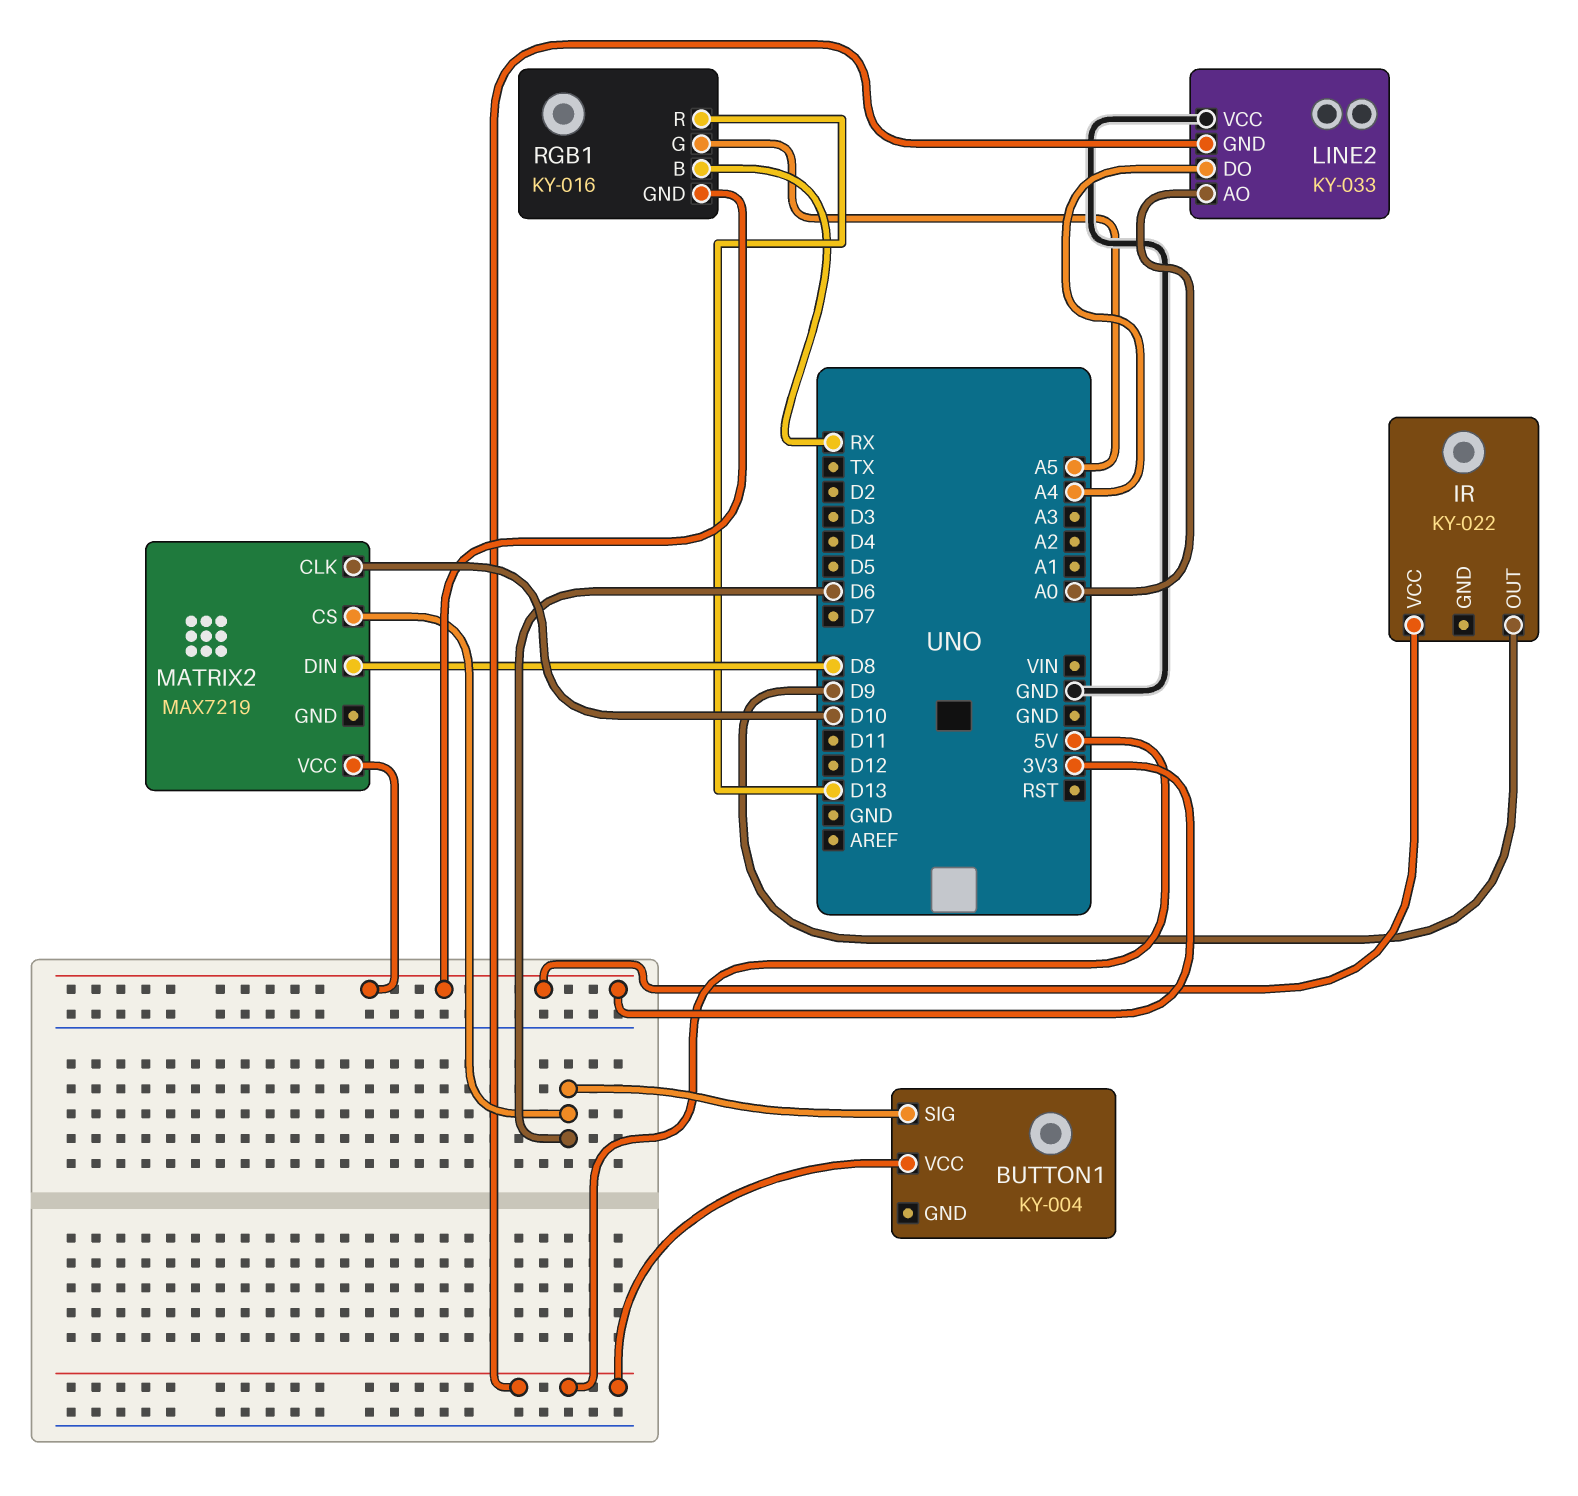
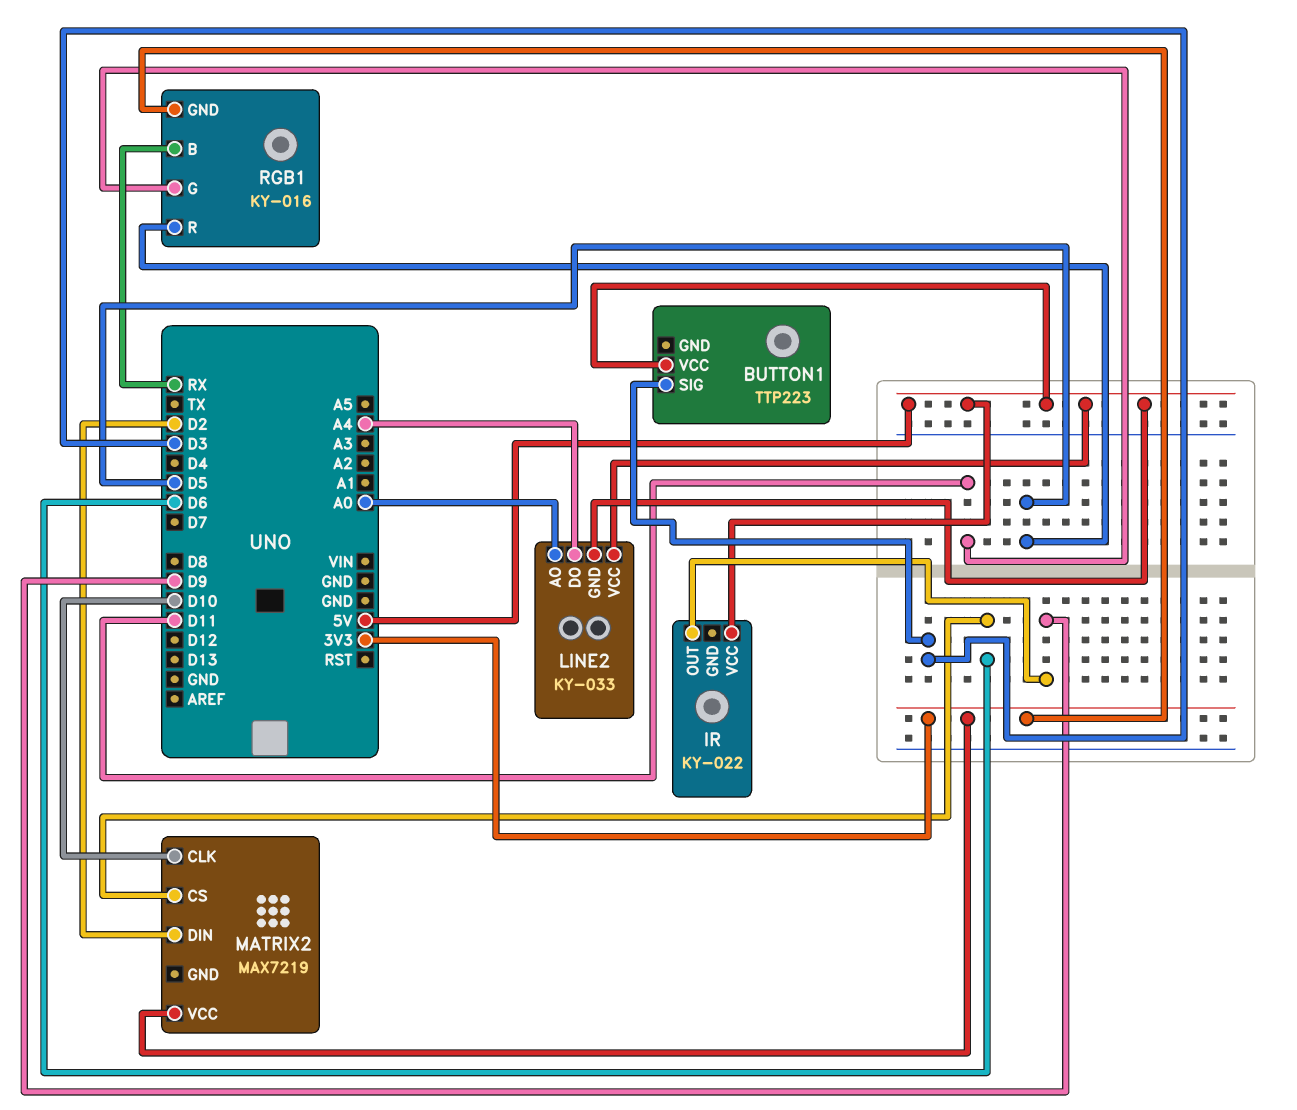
BUTTON1: KY-004 -> TTP223
BUTTON1 pin SIG: D6 -> D3
IR pin VCC: 3V3 -> 5V
LINE2 pin VCC: GND -> 5V
MATRIX2 pin DIN: D8 -> D2
RGB1 pin G: A5 -> D11
RGB1 pin R: D13 -> D5

